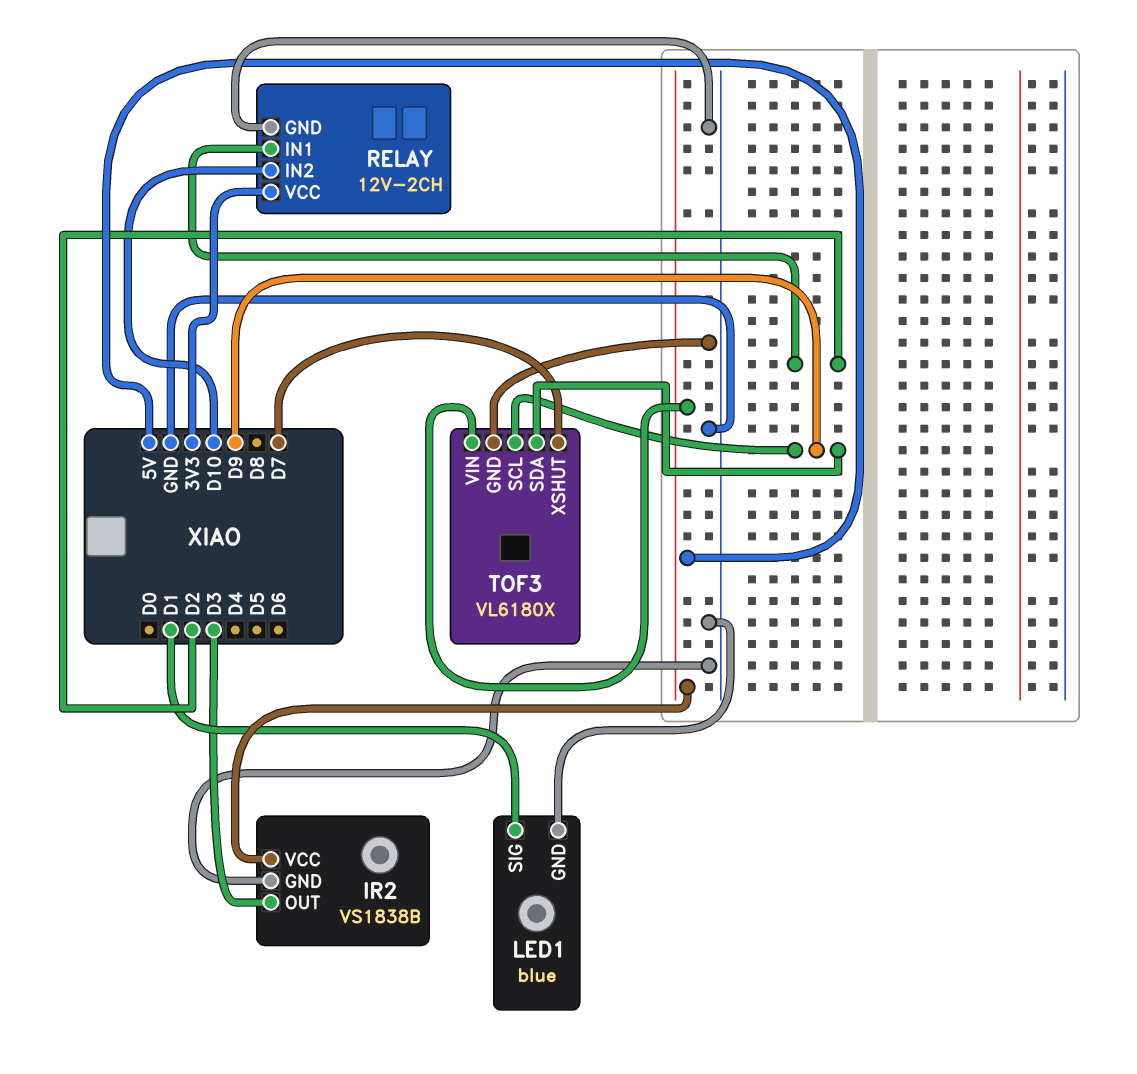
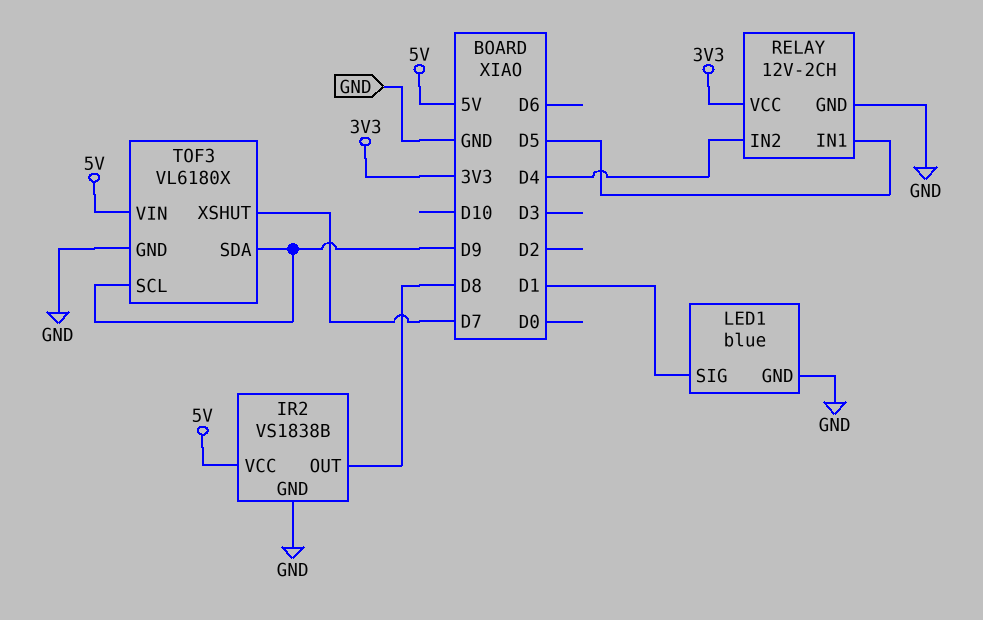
IR2 pin OUT: D3 -> D8
RELAY pin IN1: D2 -> D5
RELAY pin IN2: D10 -> D4

